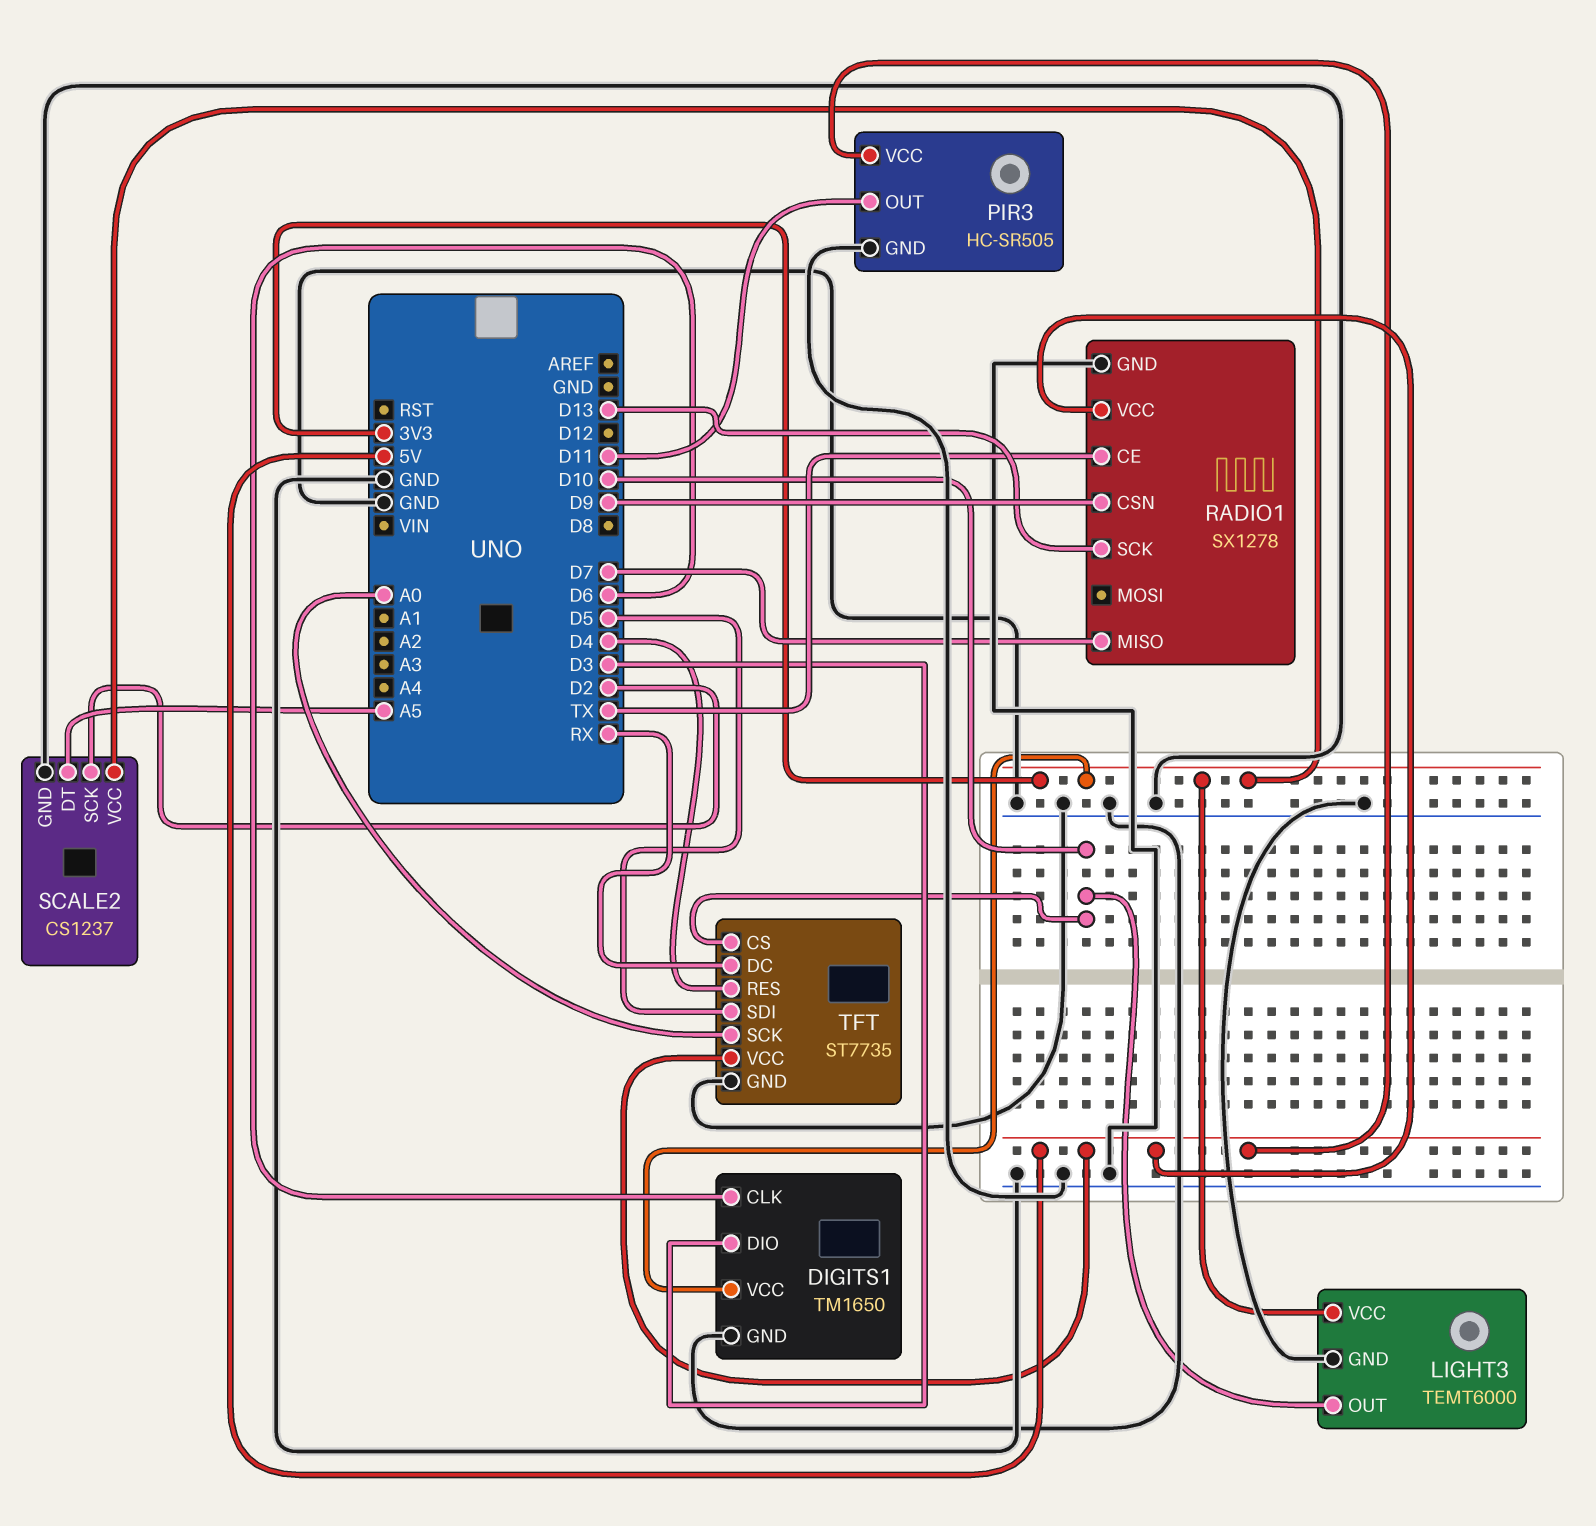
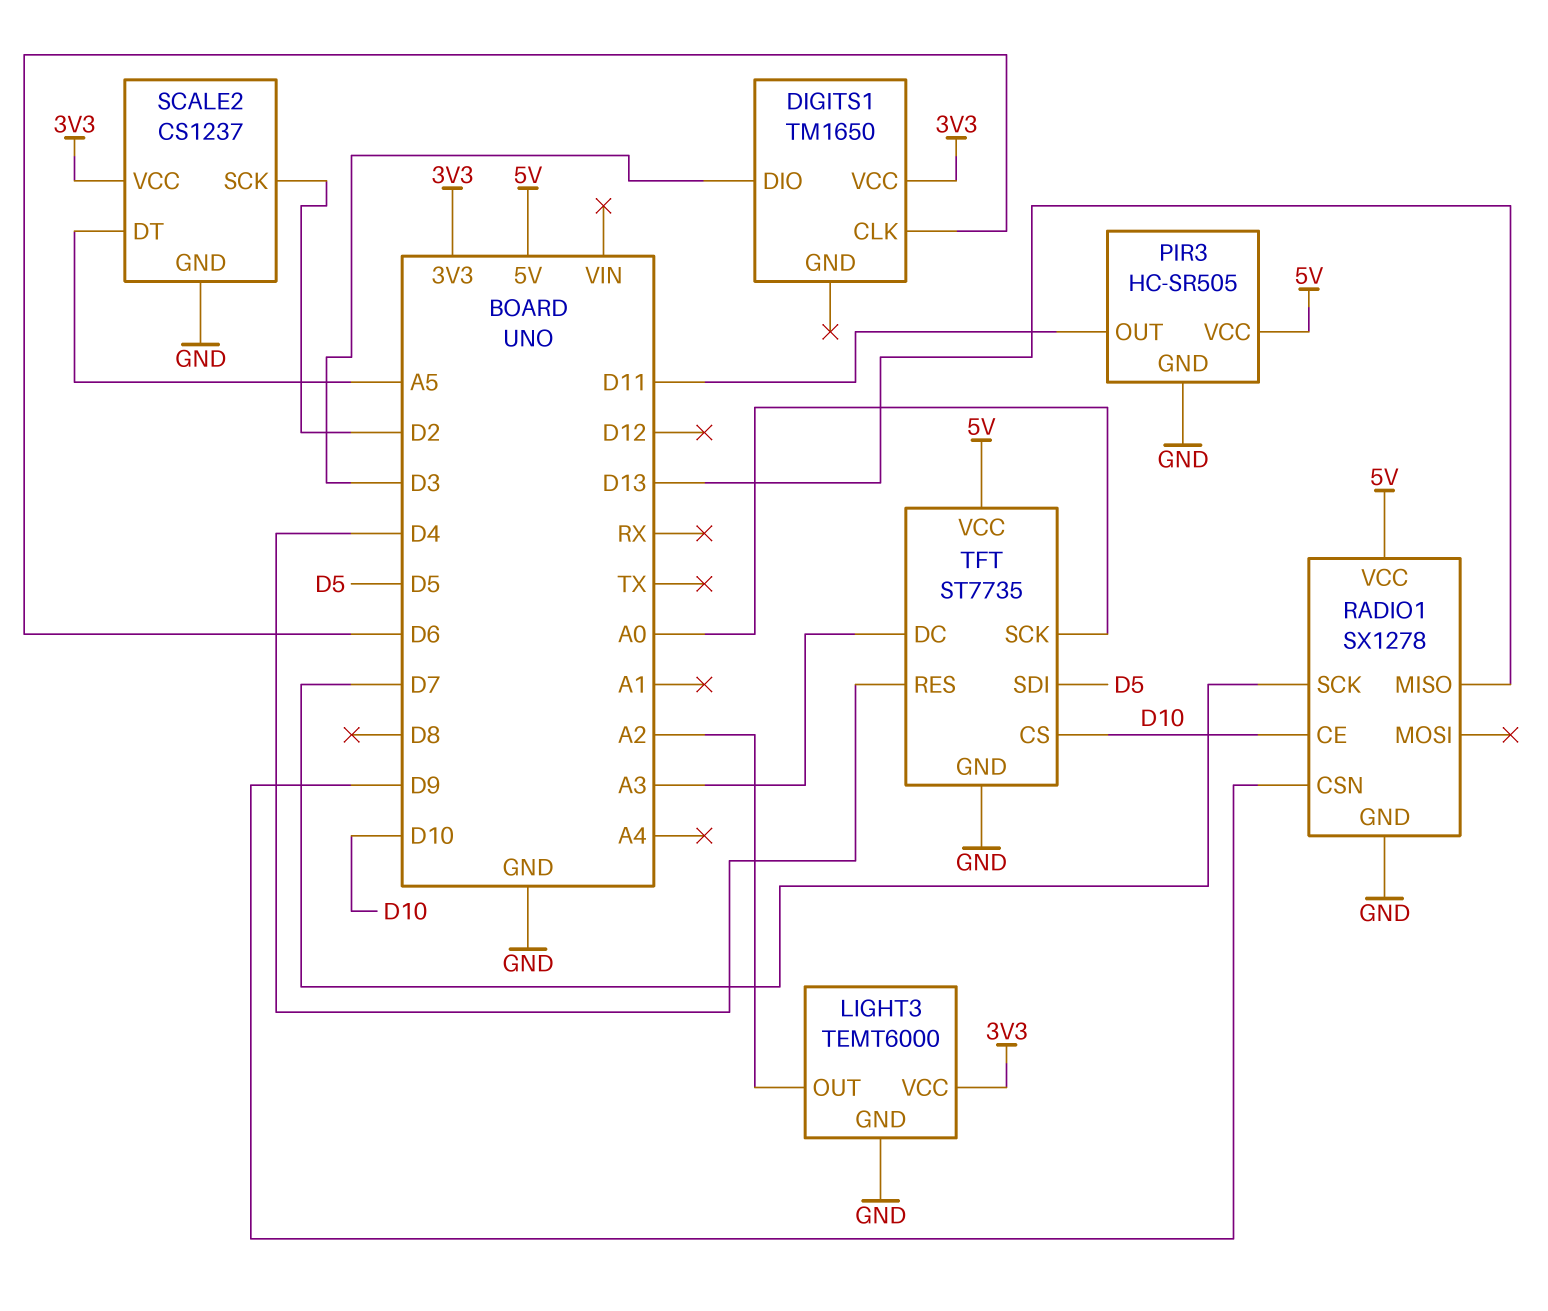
DIGITS1 pin GND: GND -> none
LIGHT3 pin OUT: D10 -> A2
RADIO1 pin CE: TX -> D10
RADIO1 pin MISO: D7 -> D13
RADIO1 pin SCK: D13 -> D7
TFT pin DC: RX -> A3

